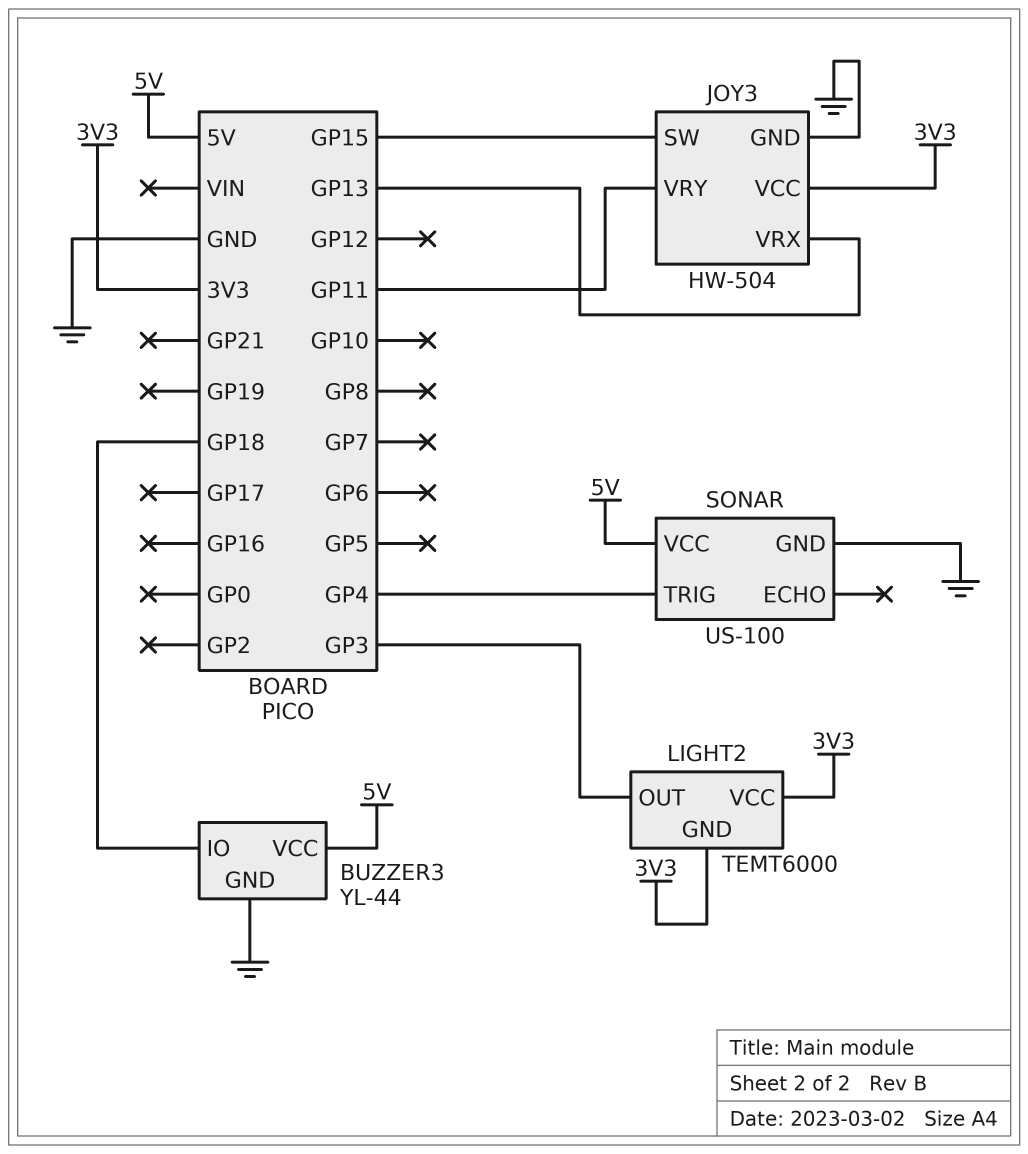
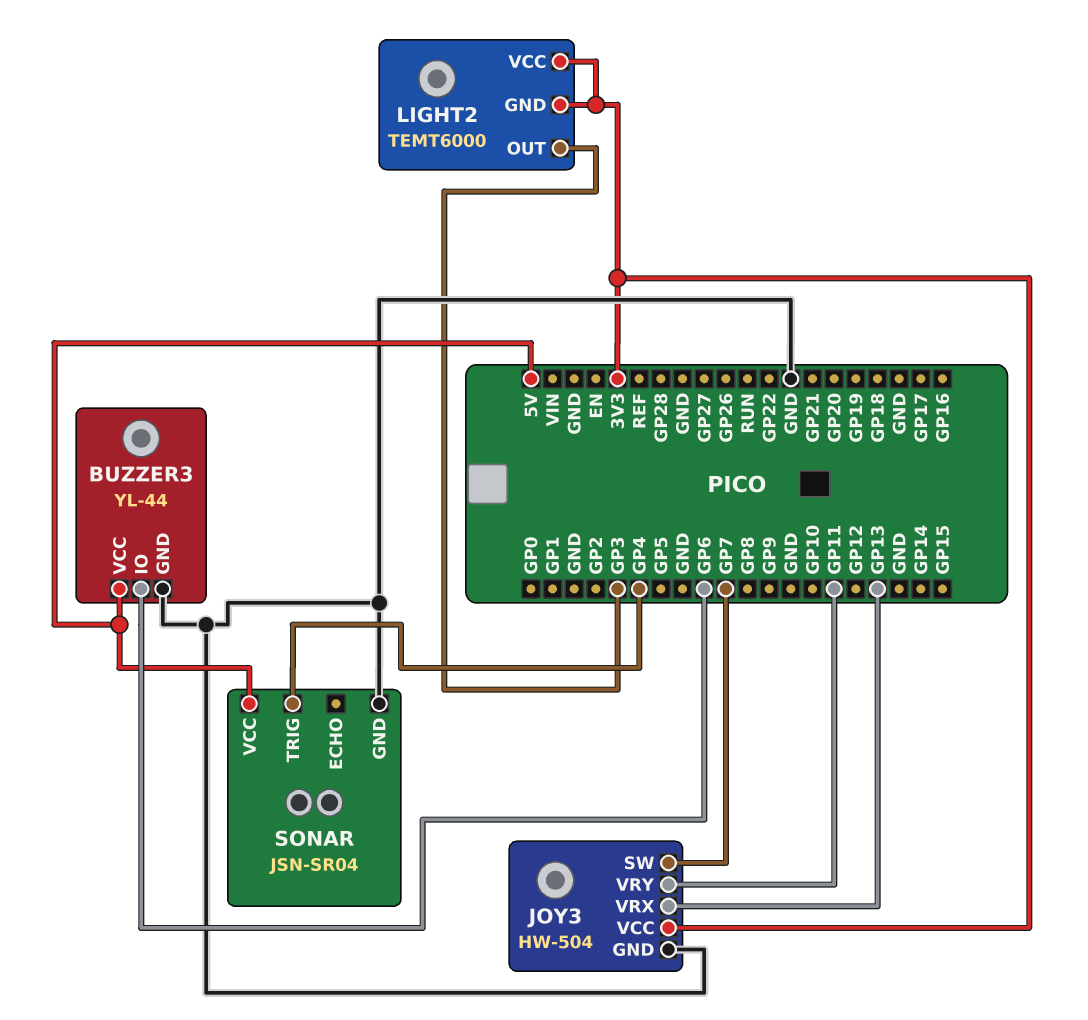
BUZZER3 pin IO: GP18 -> GP6
JOY3 pin SW: GP15 -> GP7
SONAR: US-100 -> JSN-SR04

